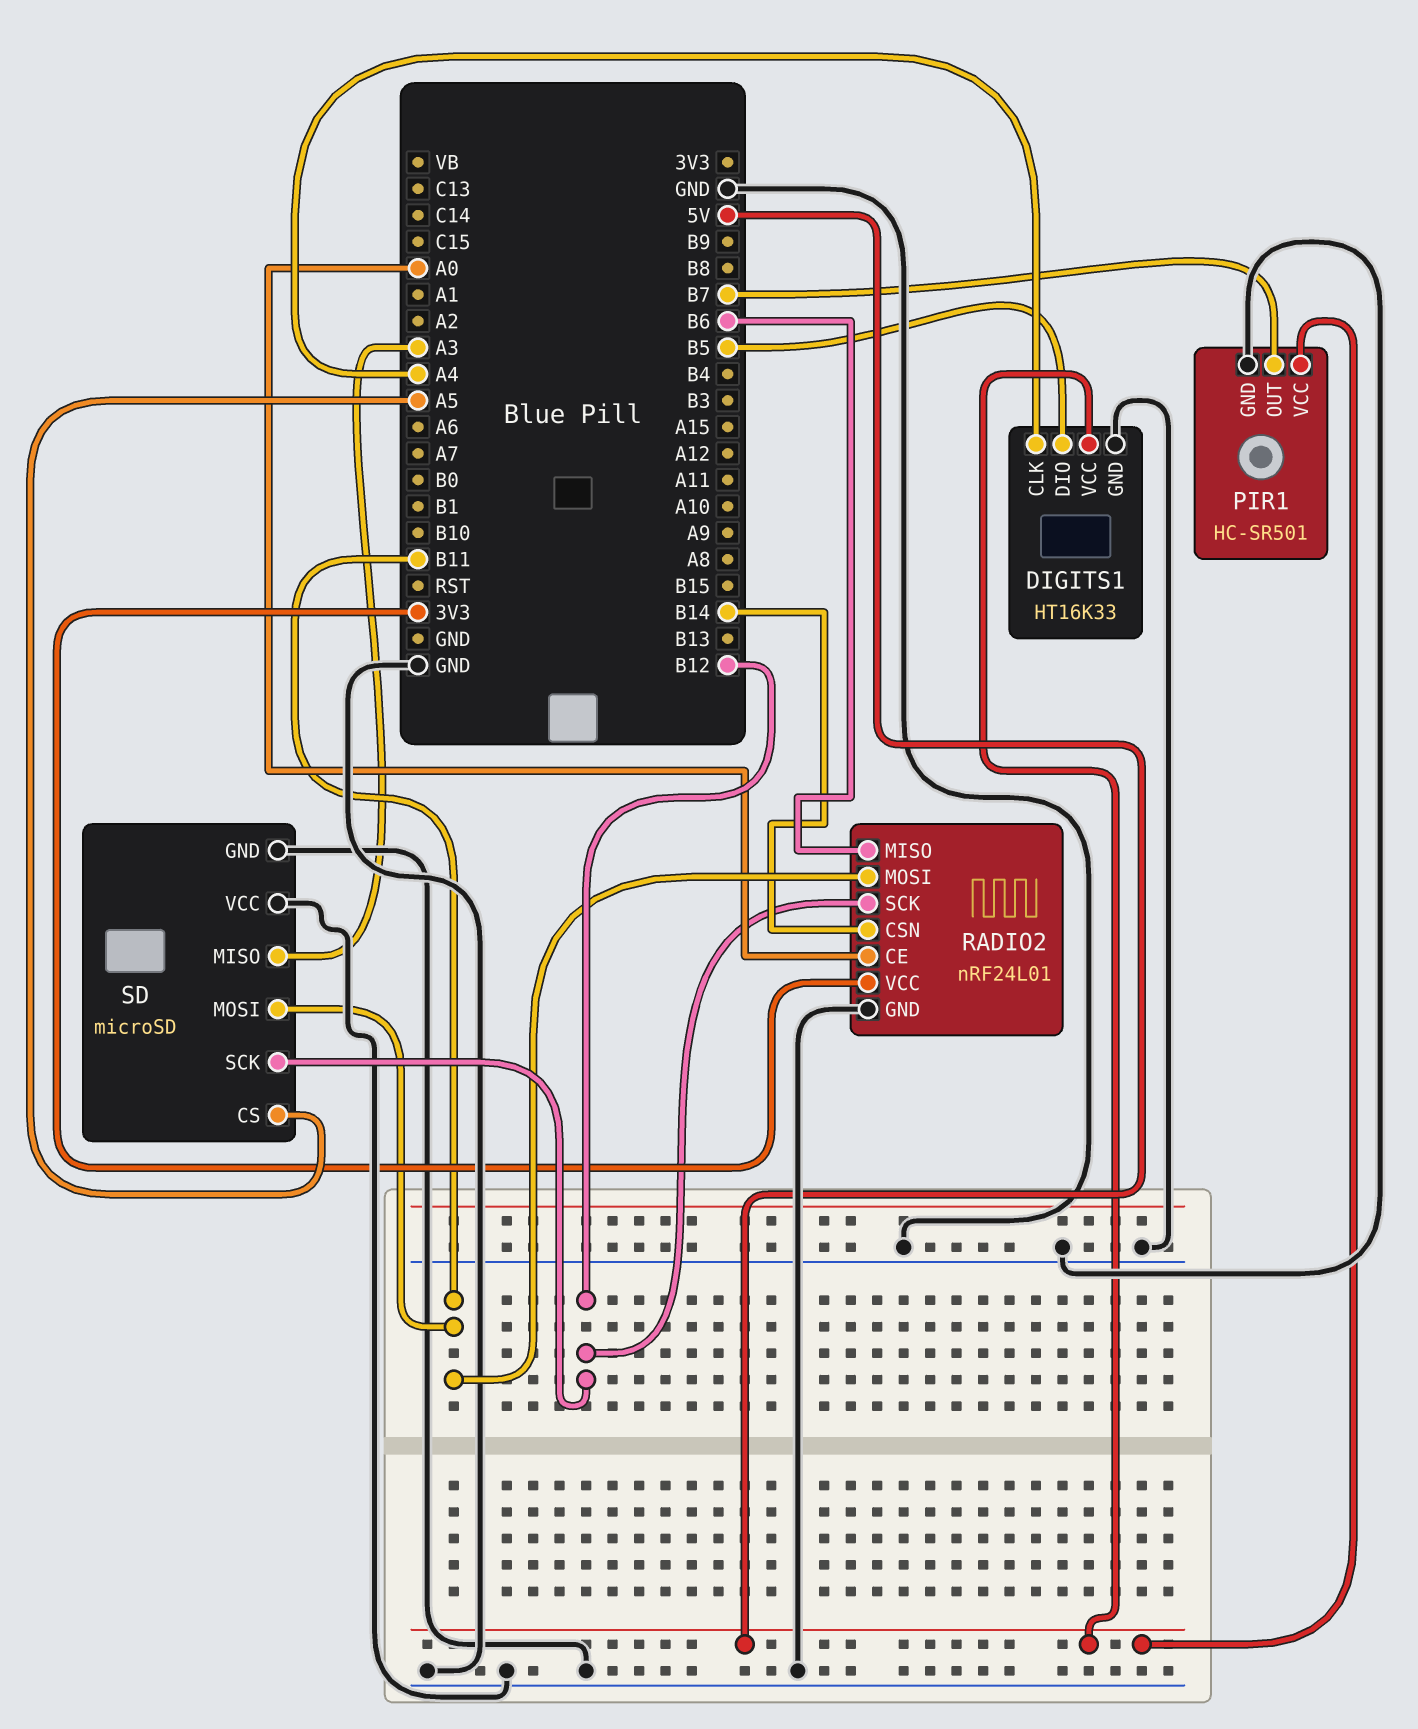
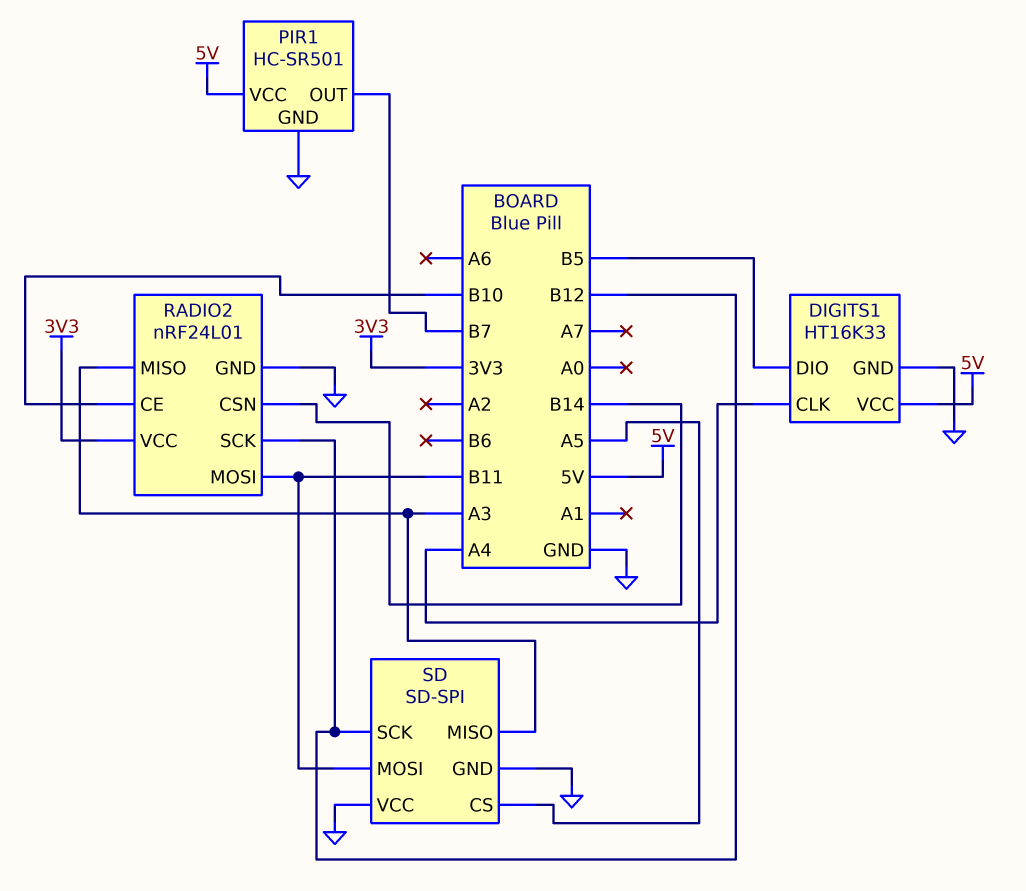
RADIO2 pin CE: A0 -> B10
RADIO2 pin MISO: B6 -> A3
SD: microSD -> SD-SPI

